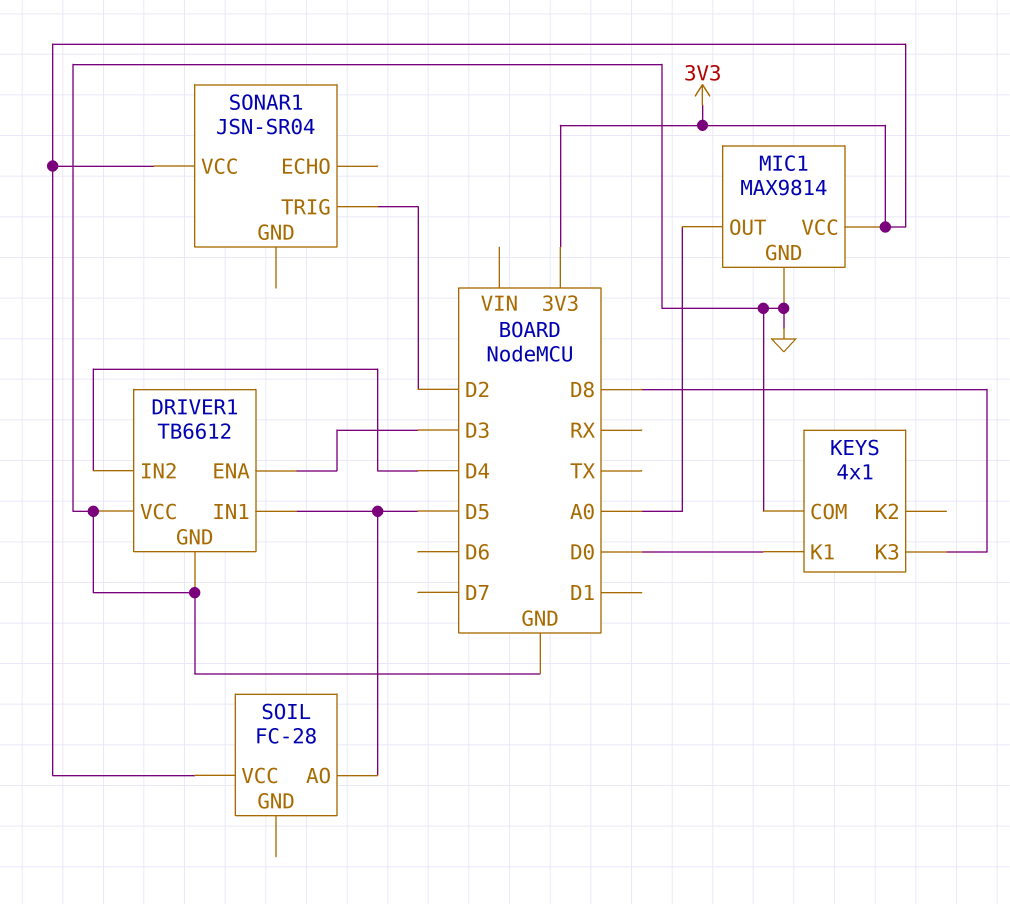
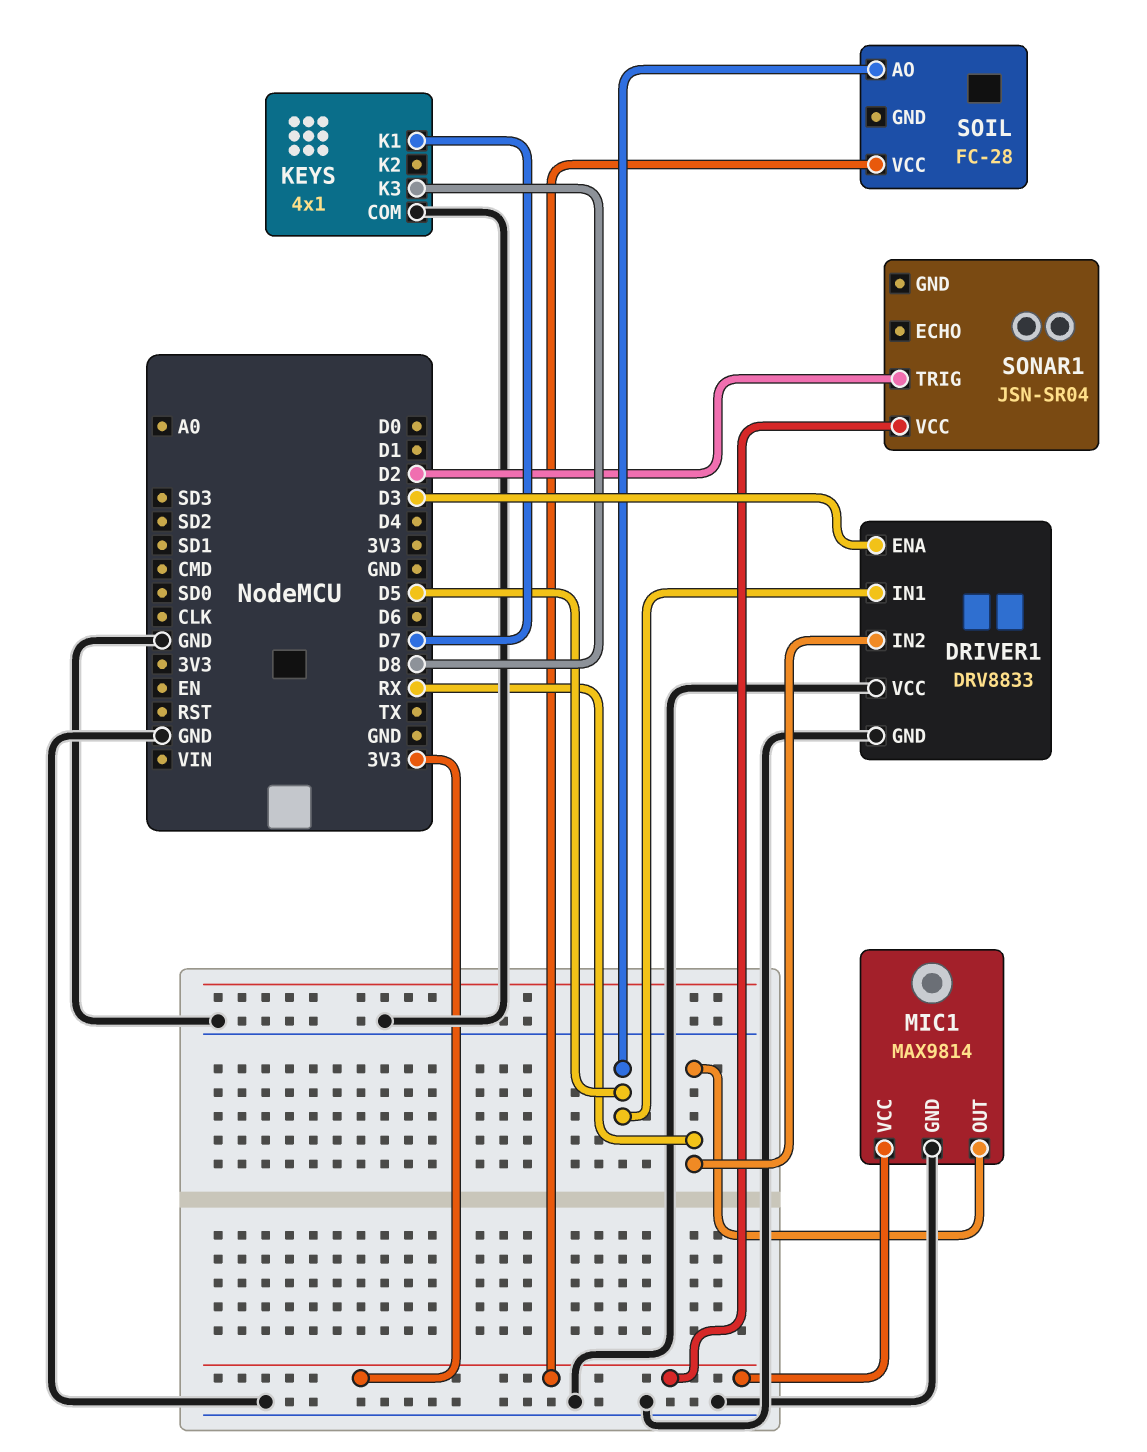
DRIVER1: TB6612 -> DRV8833
DRIVER1 pin IN2: D4 -> RX
KEYS pin K1: D0 -> D7
MIC1 pin OUT: A0 -> RX

